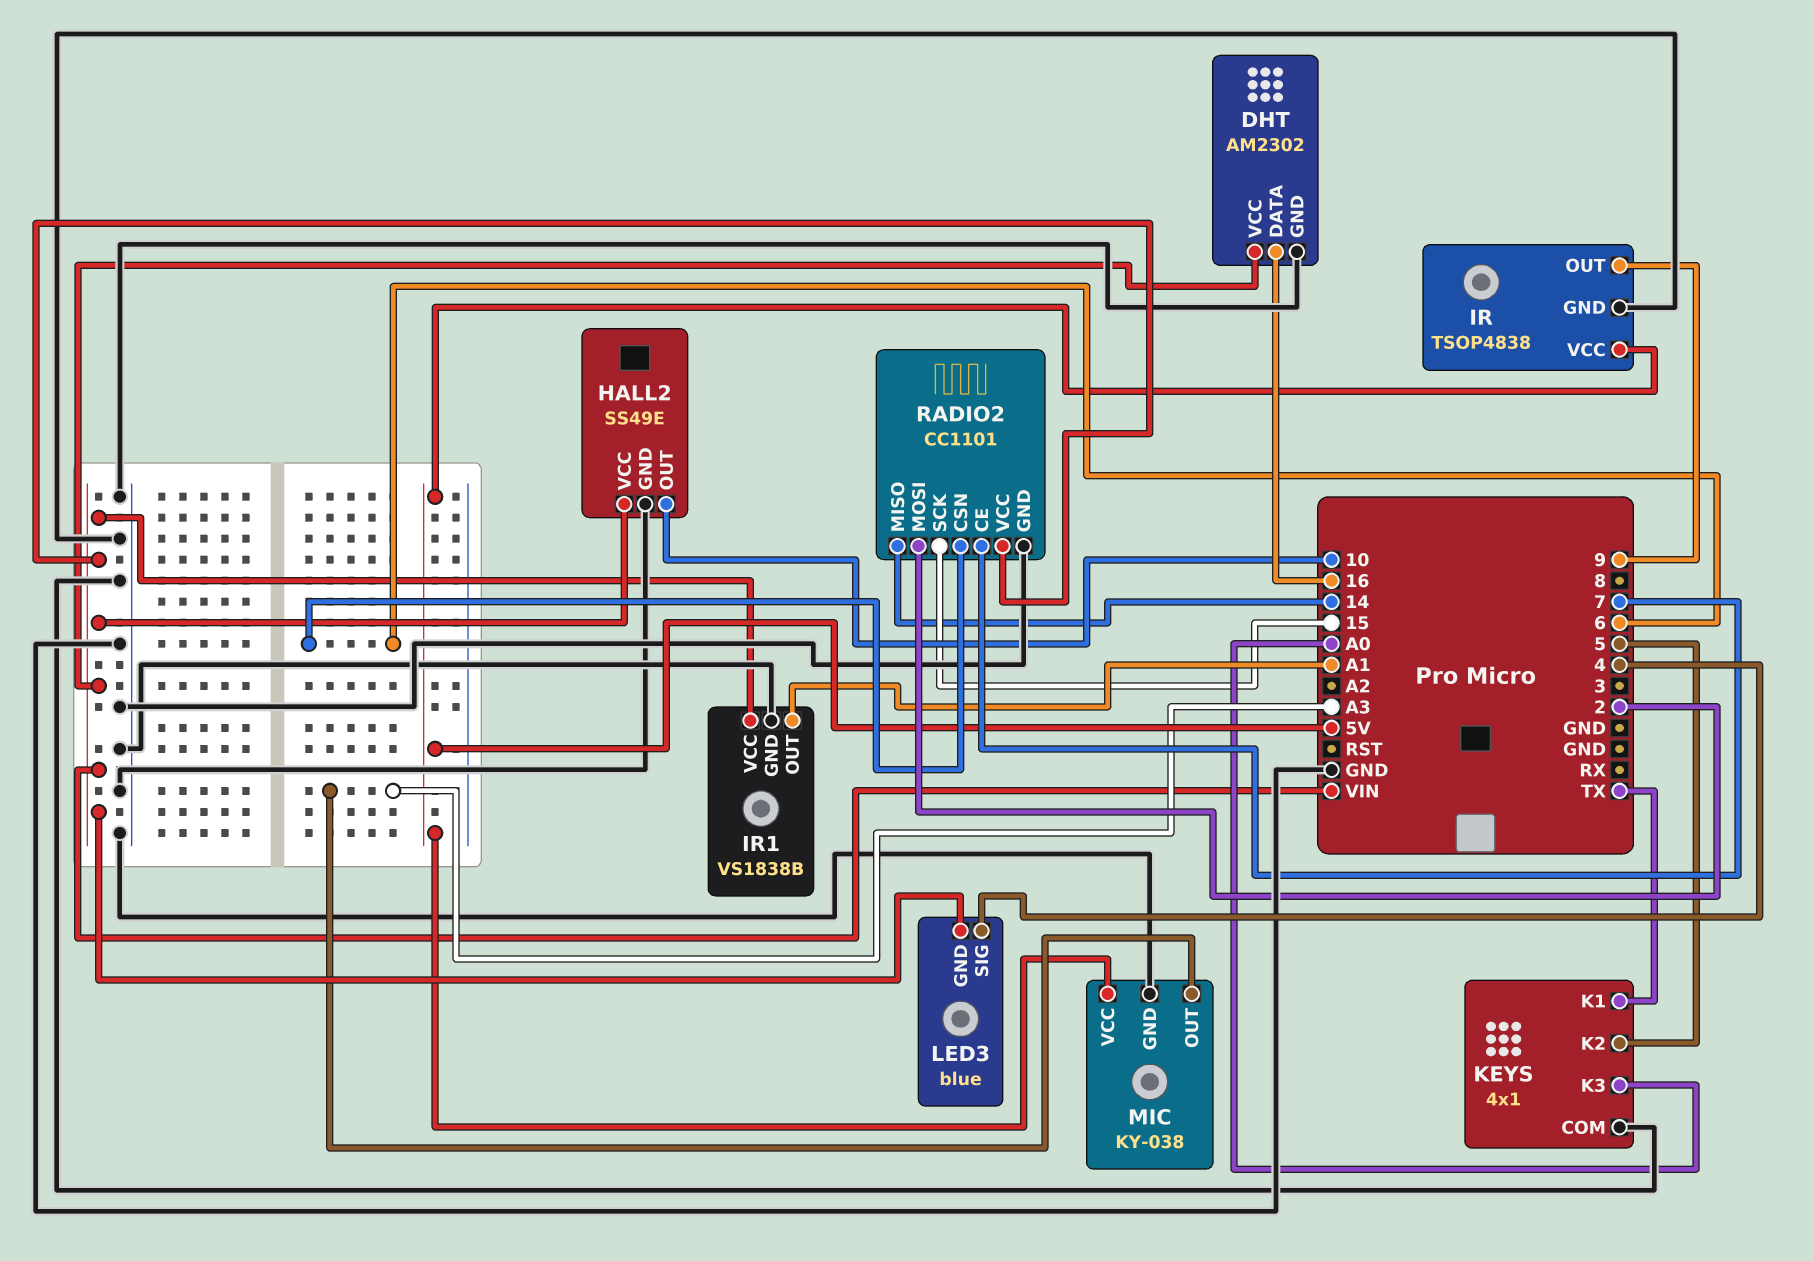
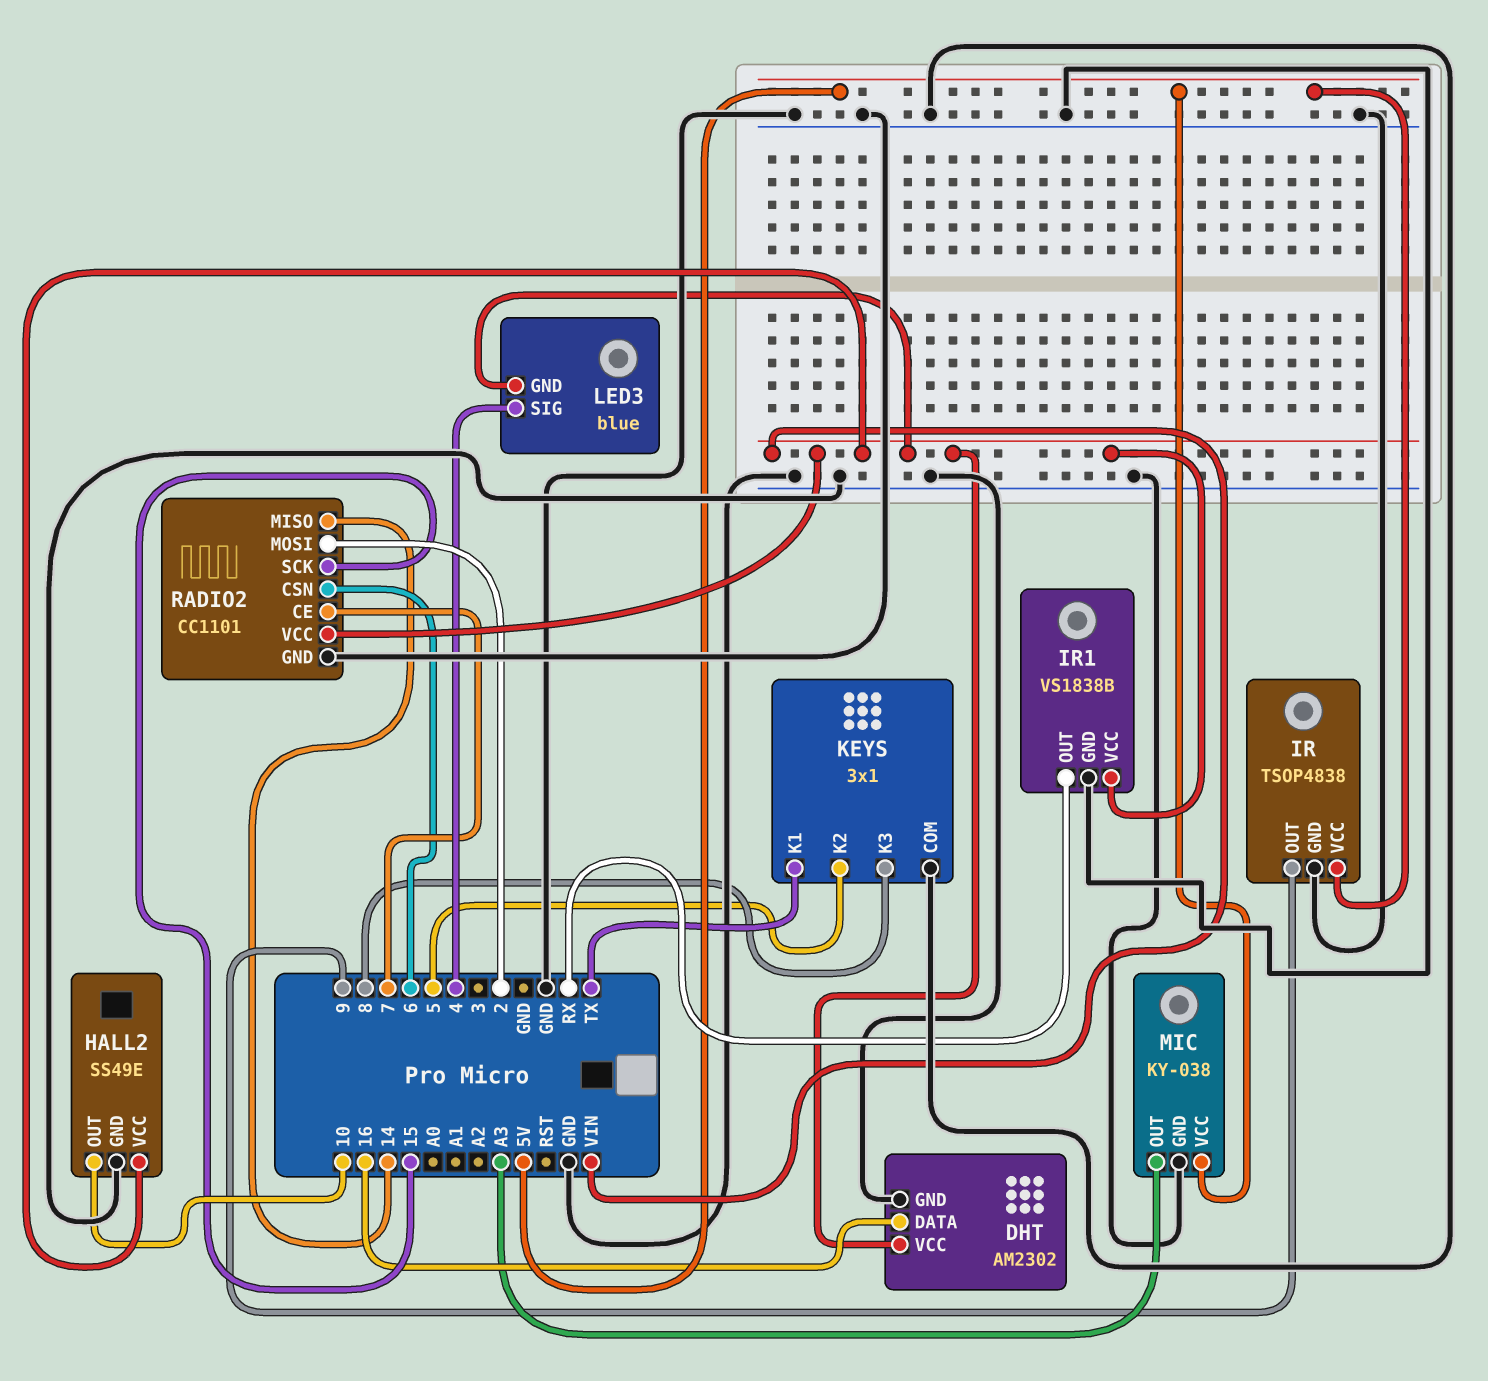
IR1 pin OUT: A1 -> RX
KEYS: 4x1 -> 3x1
KEYS pin K3: A0 -> 8

